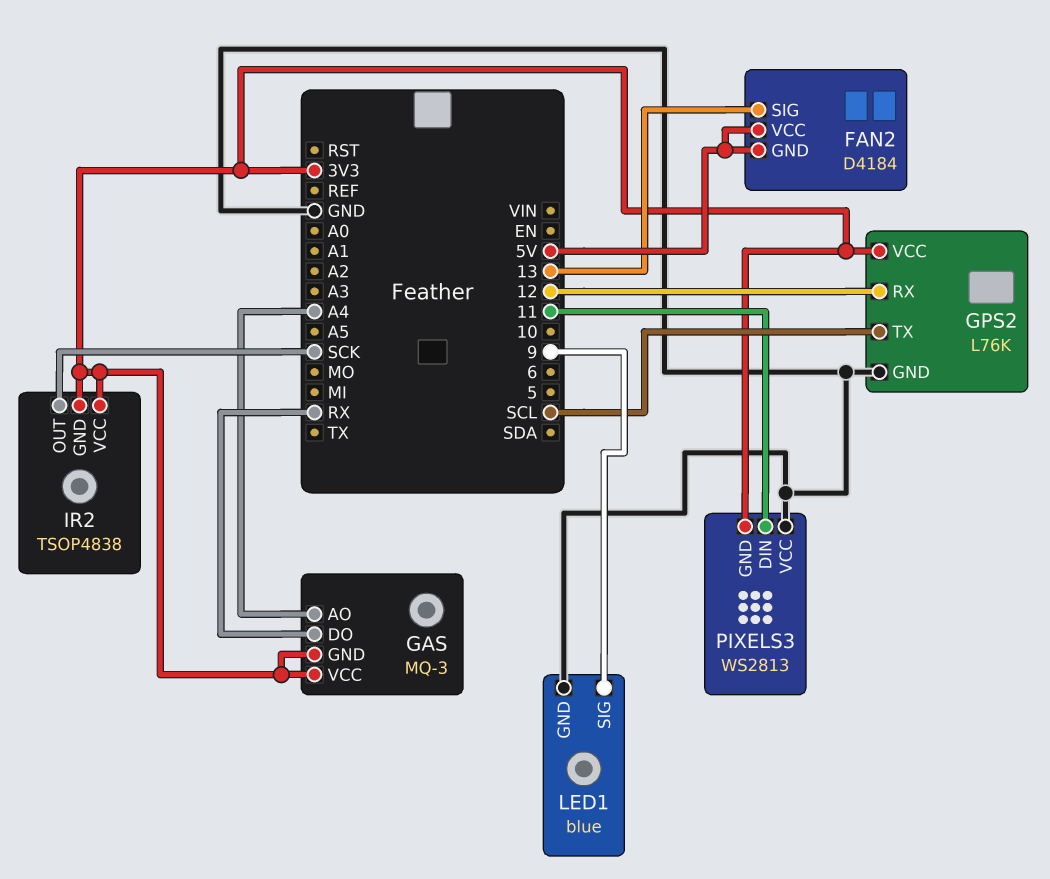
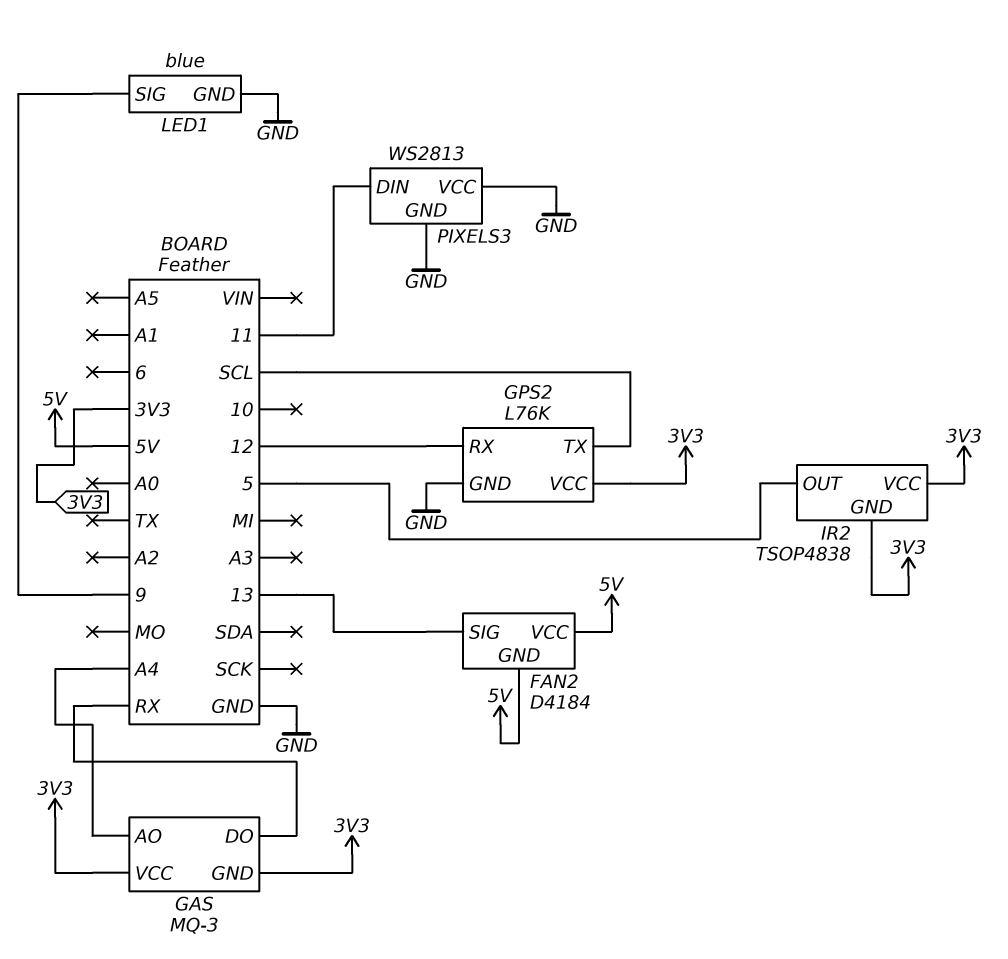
IR2 pin OUT: SCK -> 5
PIXELS3 pin GND: 3V3 -> GND

